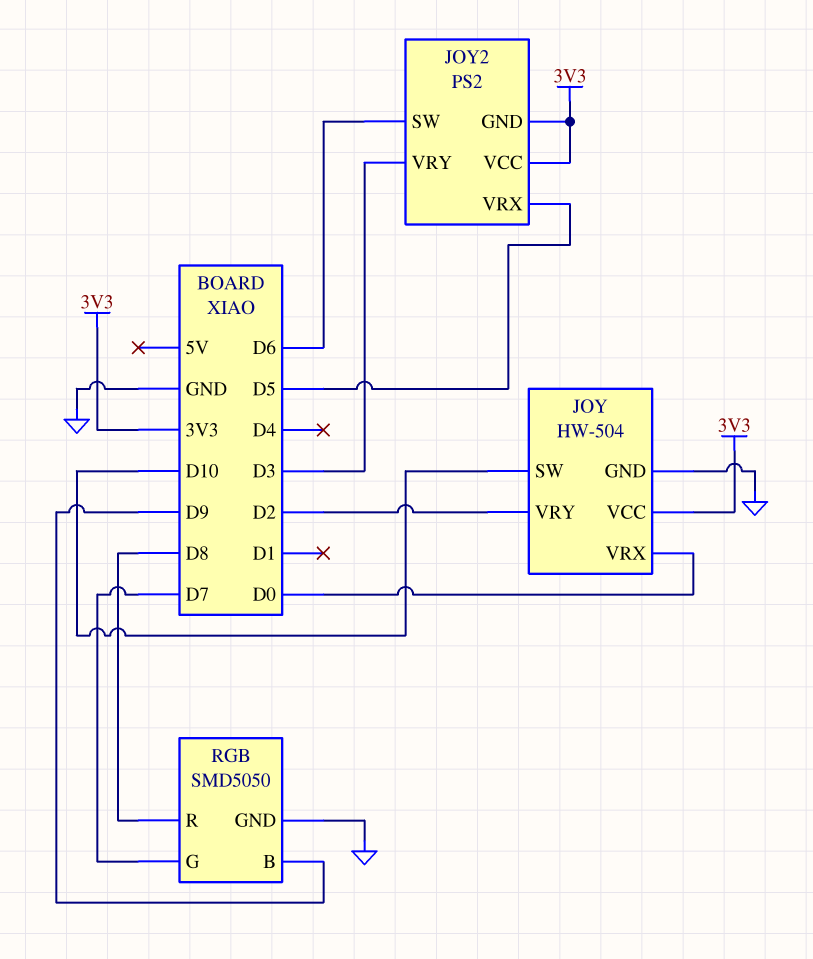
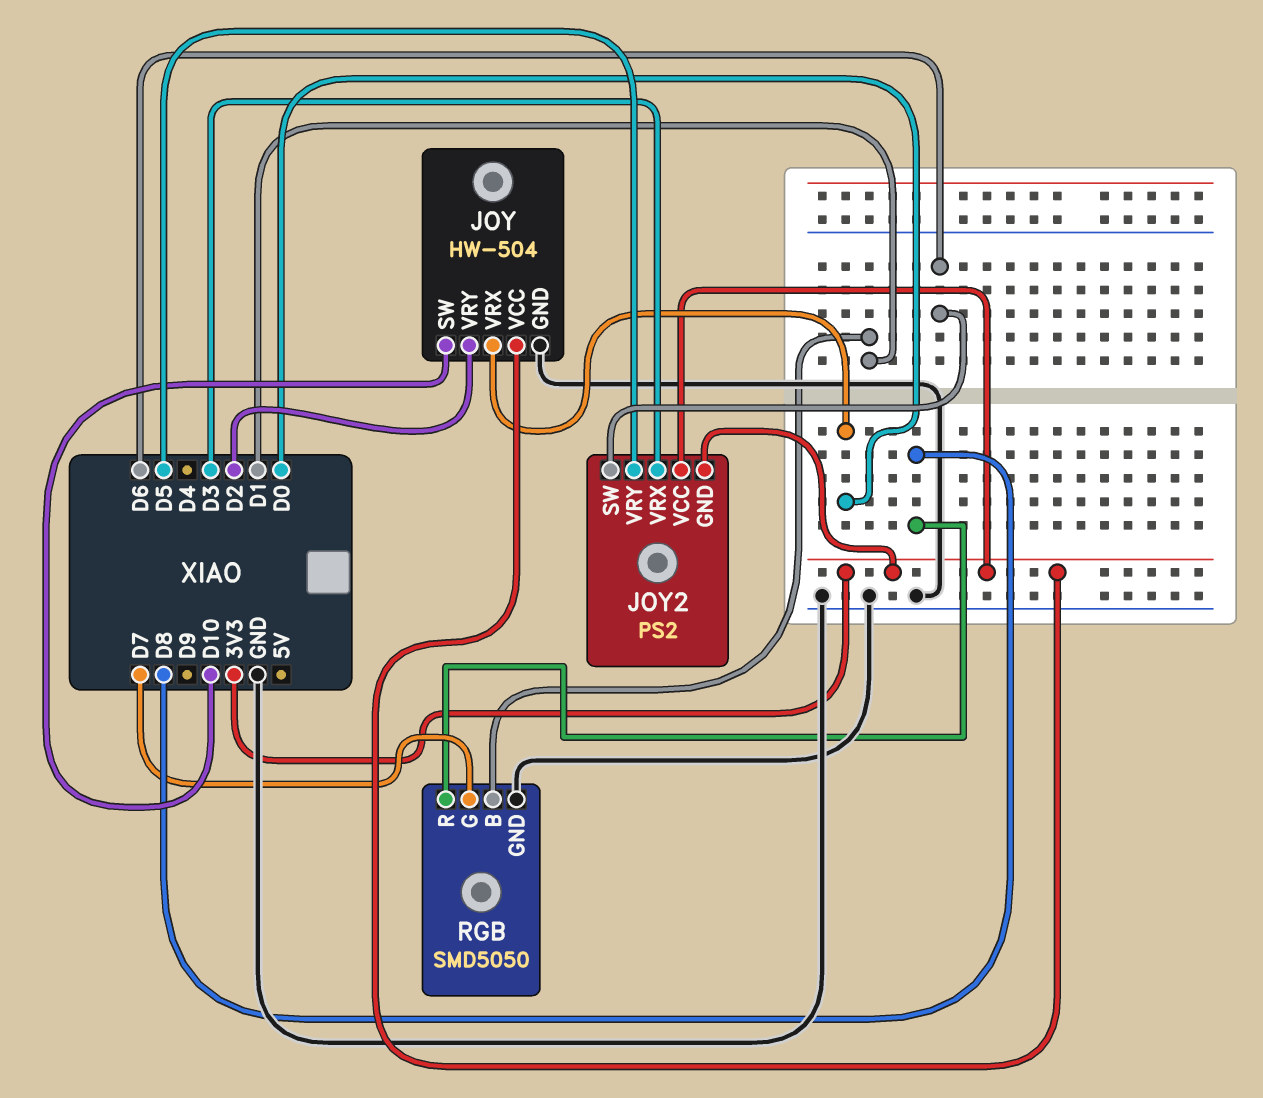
JOY2 pin VRX: D5 -> D3
JOY2 pin VRY: D3 -> D5
RGB pin B: D9 -> D1

